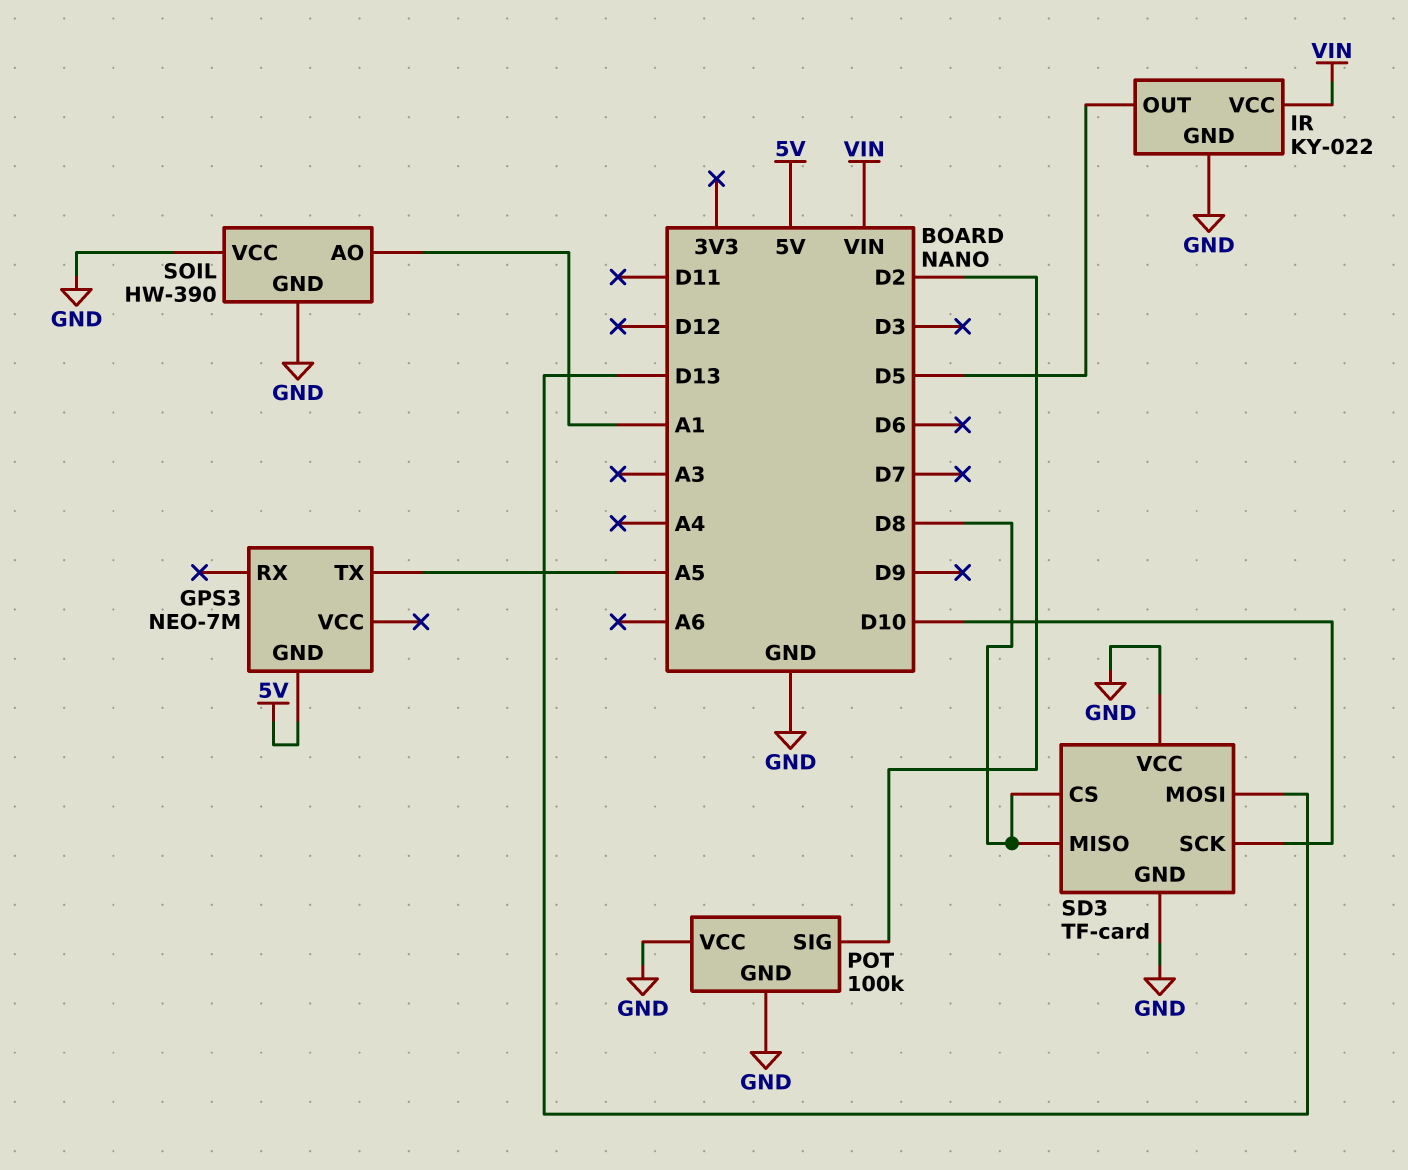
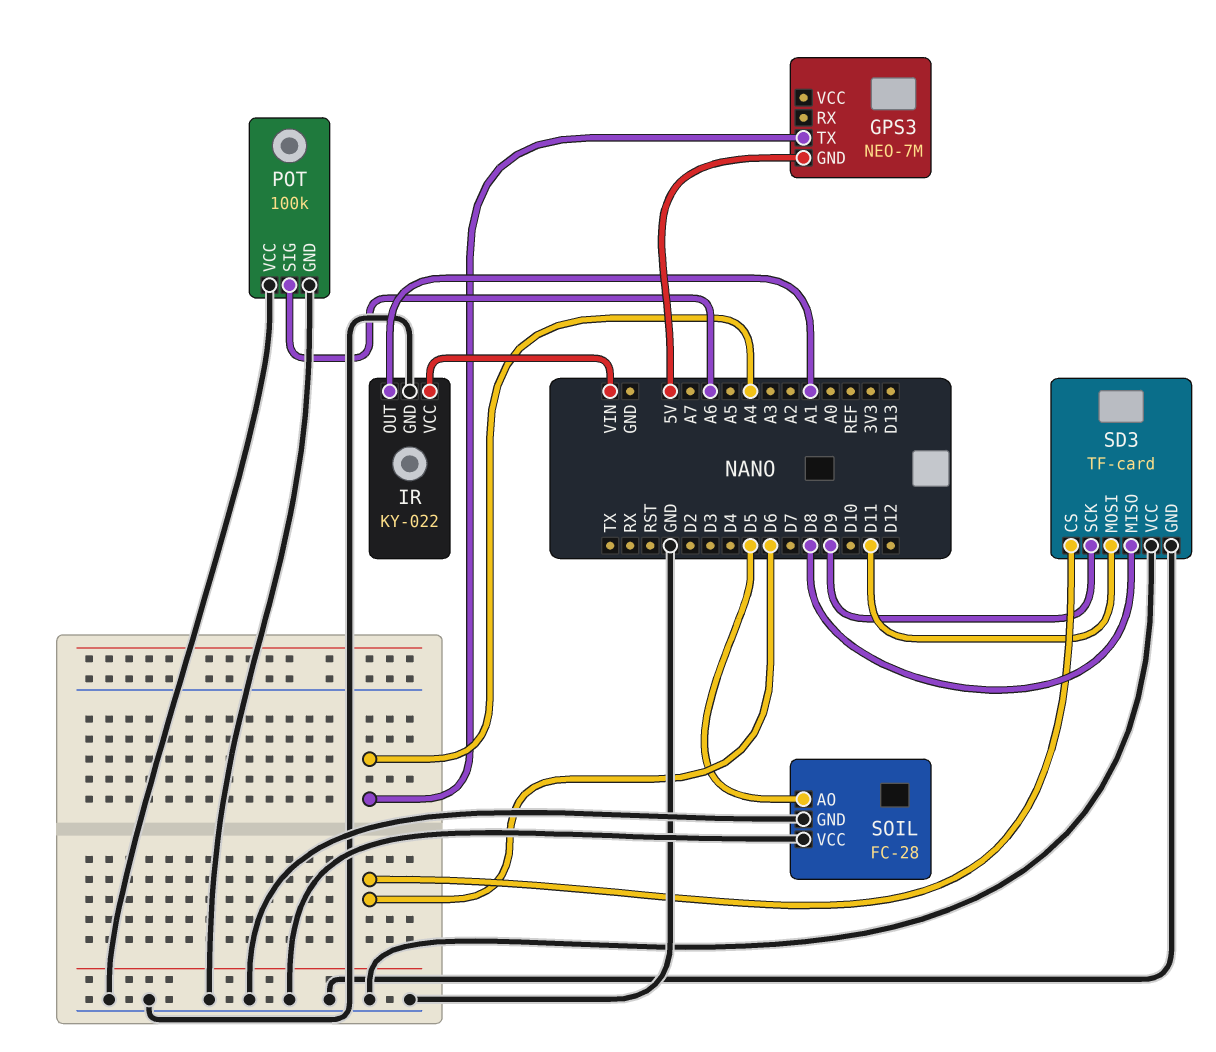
GPS3 pin TX: A5 -> A4
IR pin OUT: D5 -> A1
POT pin SIG: D2 -> A6
SD3 pin CS: D8 -> D6
SD3 pin MOSI: D13 -> D11
SD3 pin SCK: D10 -> D9
SOIL: HW-390 -> FC-28
SOIL pin AO: A1 -> D5

